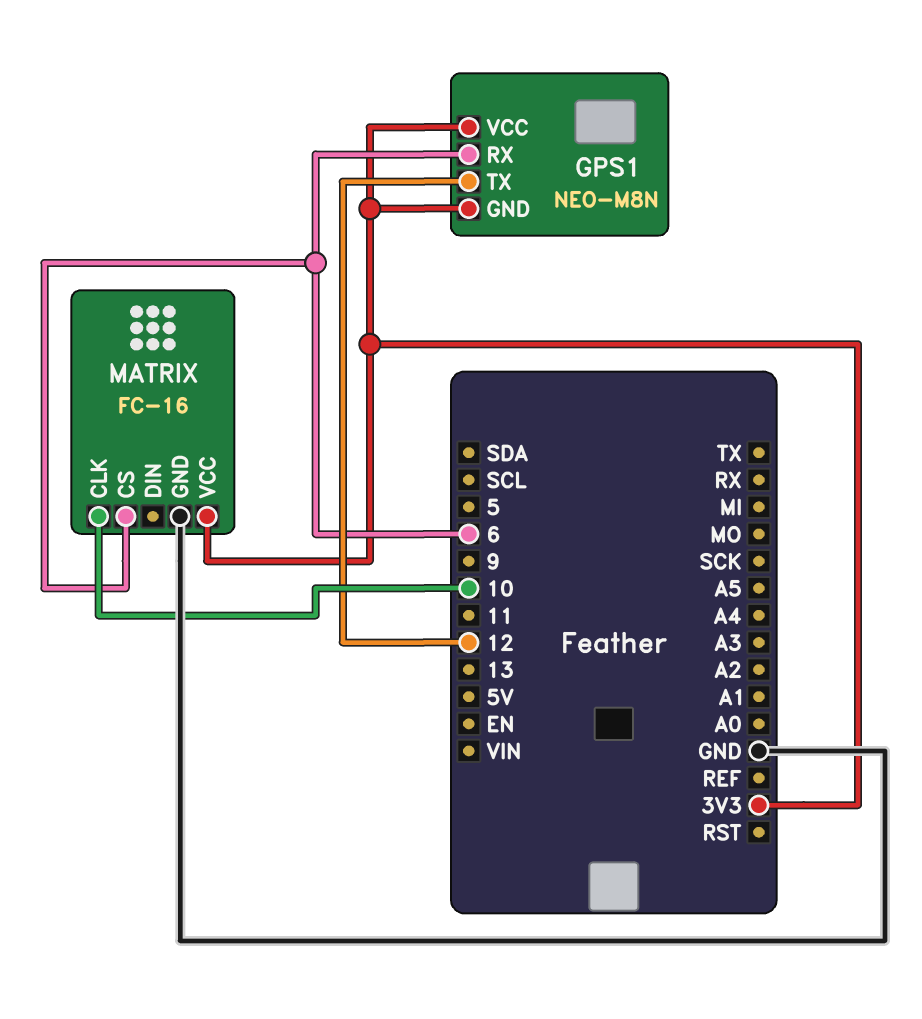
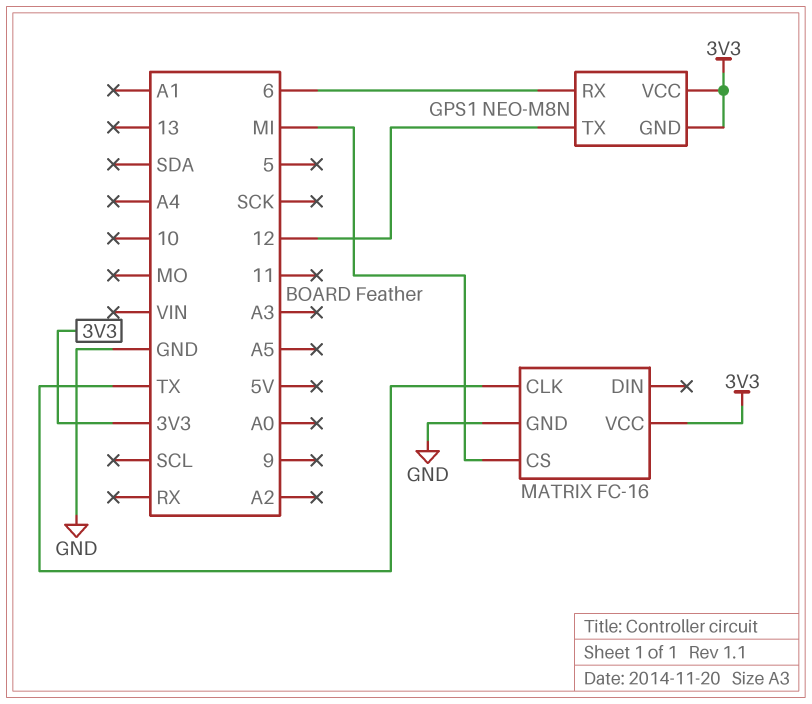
MATRIX pin CLK: 10 -> TX
MATRIX pin CS: 6 -> MI

